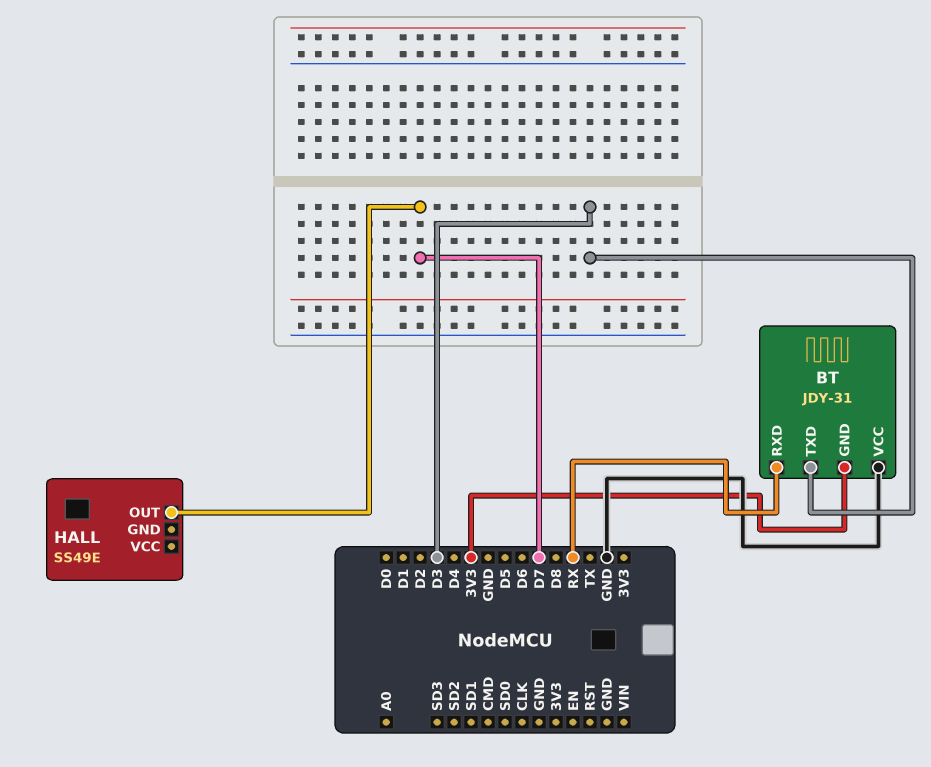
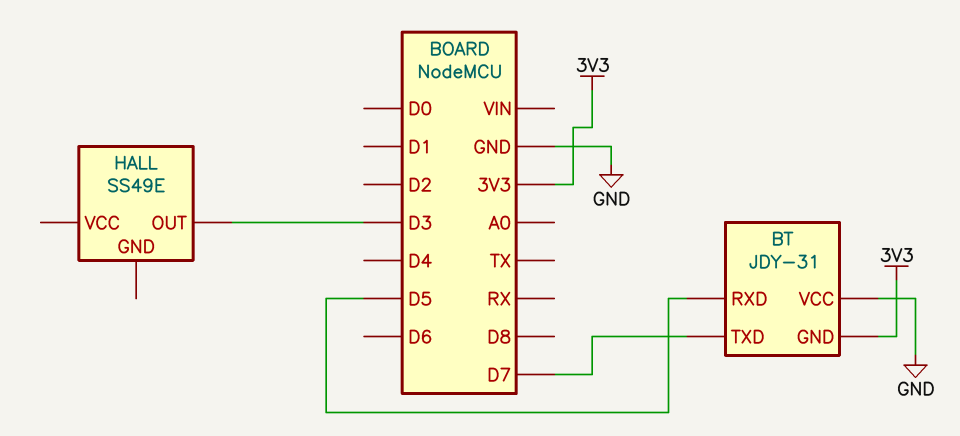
BT pin RXD: RX -> D5
BT pin TXD: D3 -> D7
HALL pin OUT: D7 -> D3

